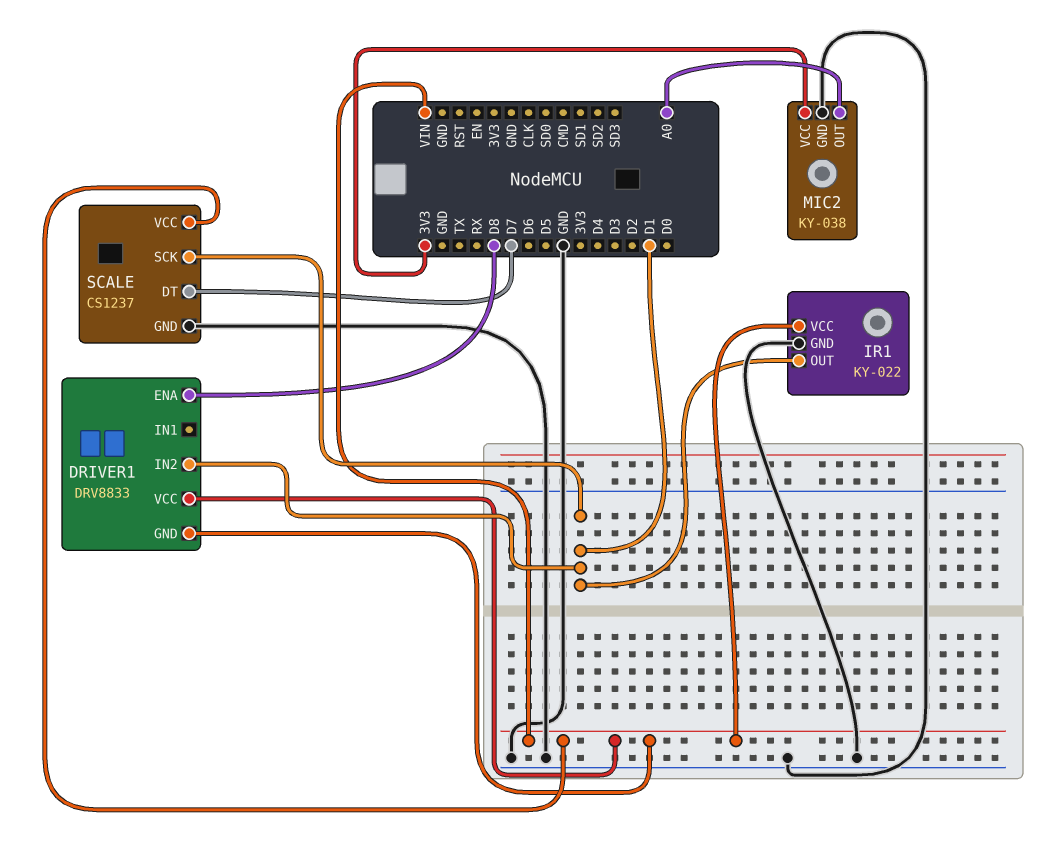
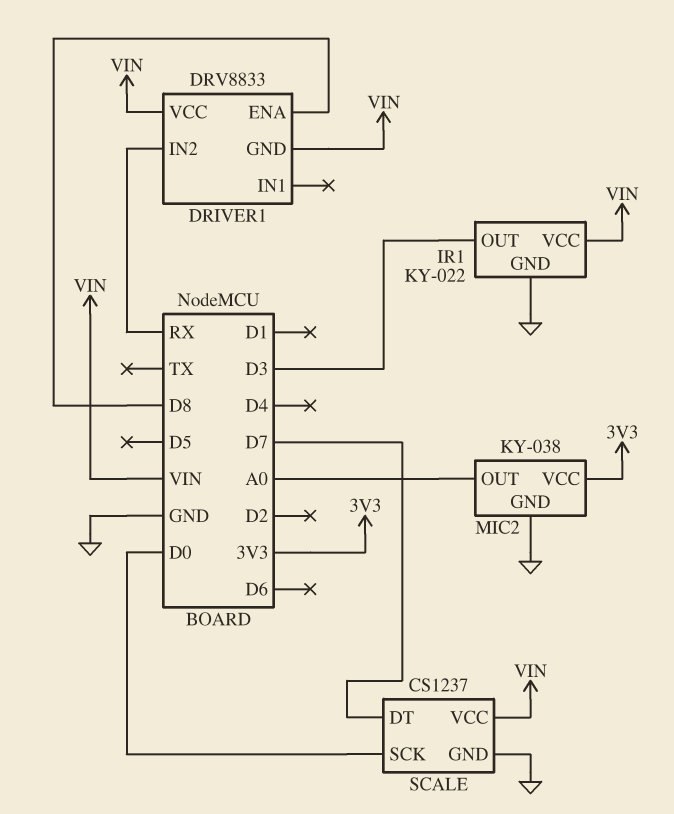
DRIVER1 pin IN2: D1 -> RX
IR1 pin OUT: D1 -> D3
SCALE pin SCK: D1 -> D0

